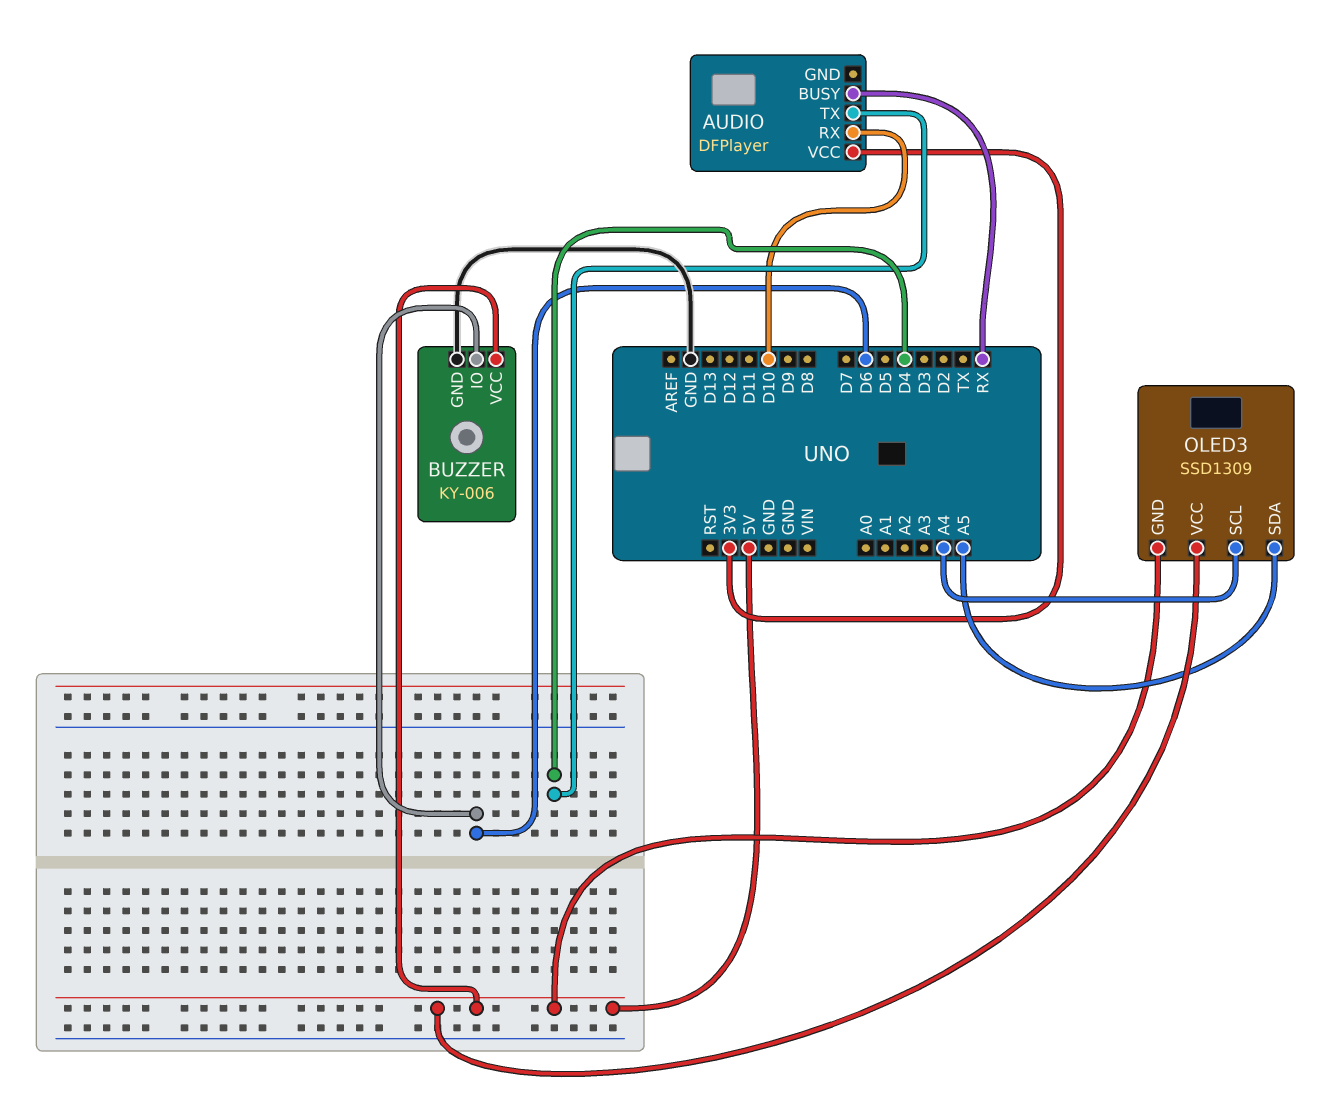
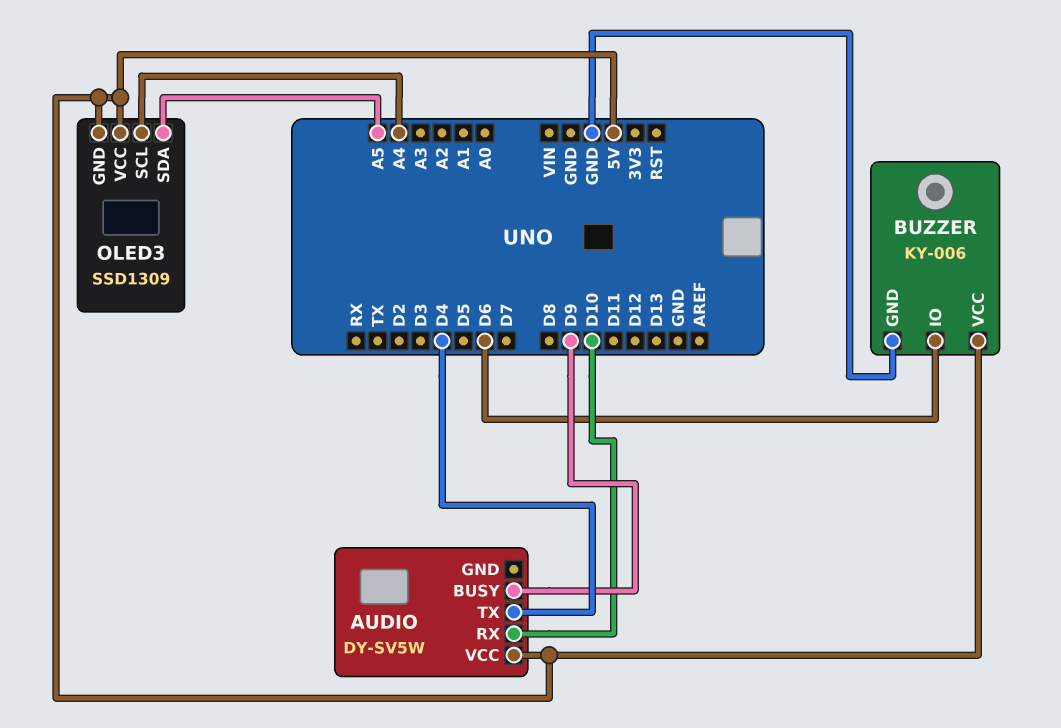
AUDIO: DFPlayer -> DY-SV5W
AUDIO pin BUSY: RX -> D9
AUDIO pin VCC: 3V3 -> 5V

